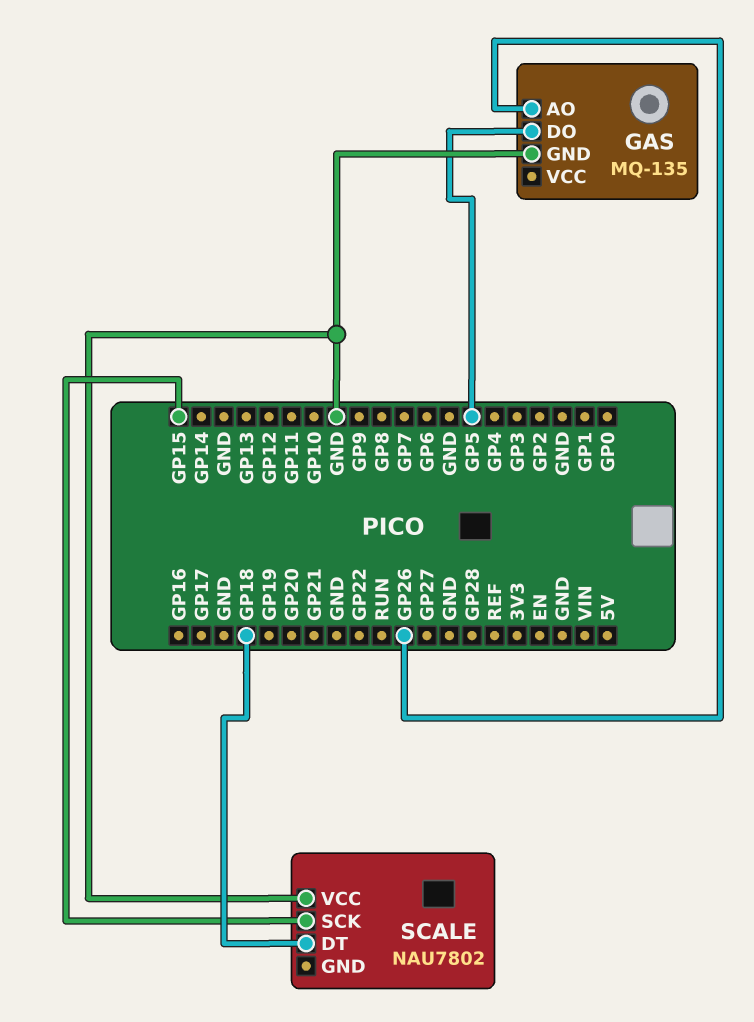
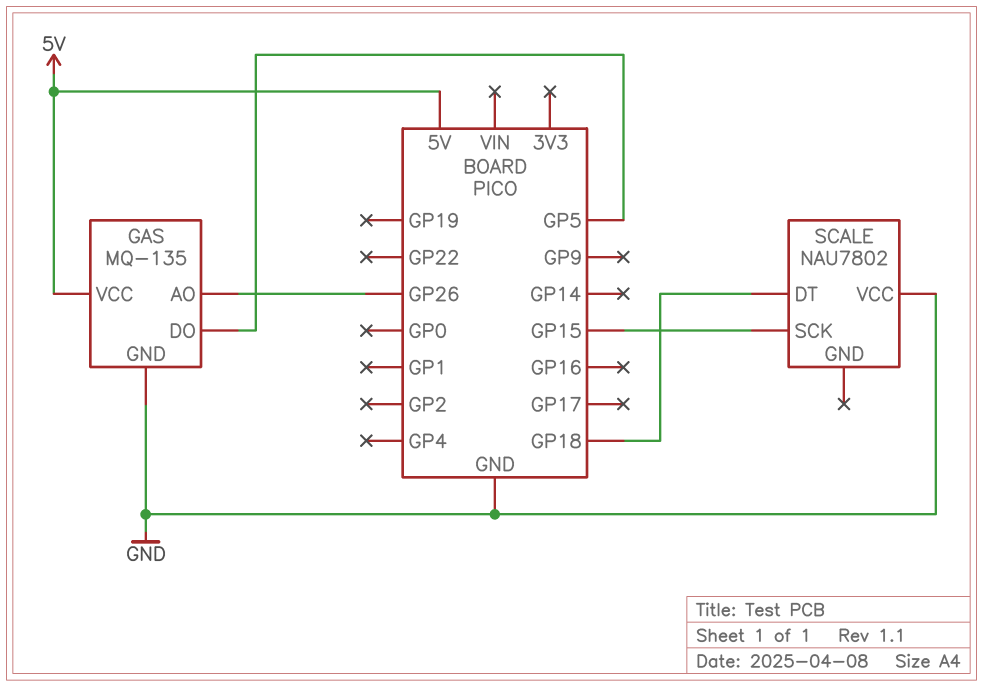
GAS pin VCC: none -> 5V

